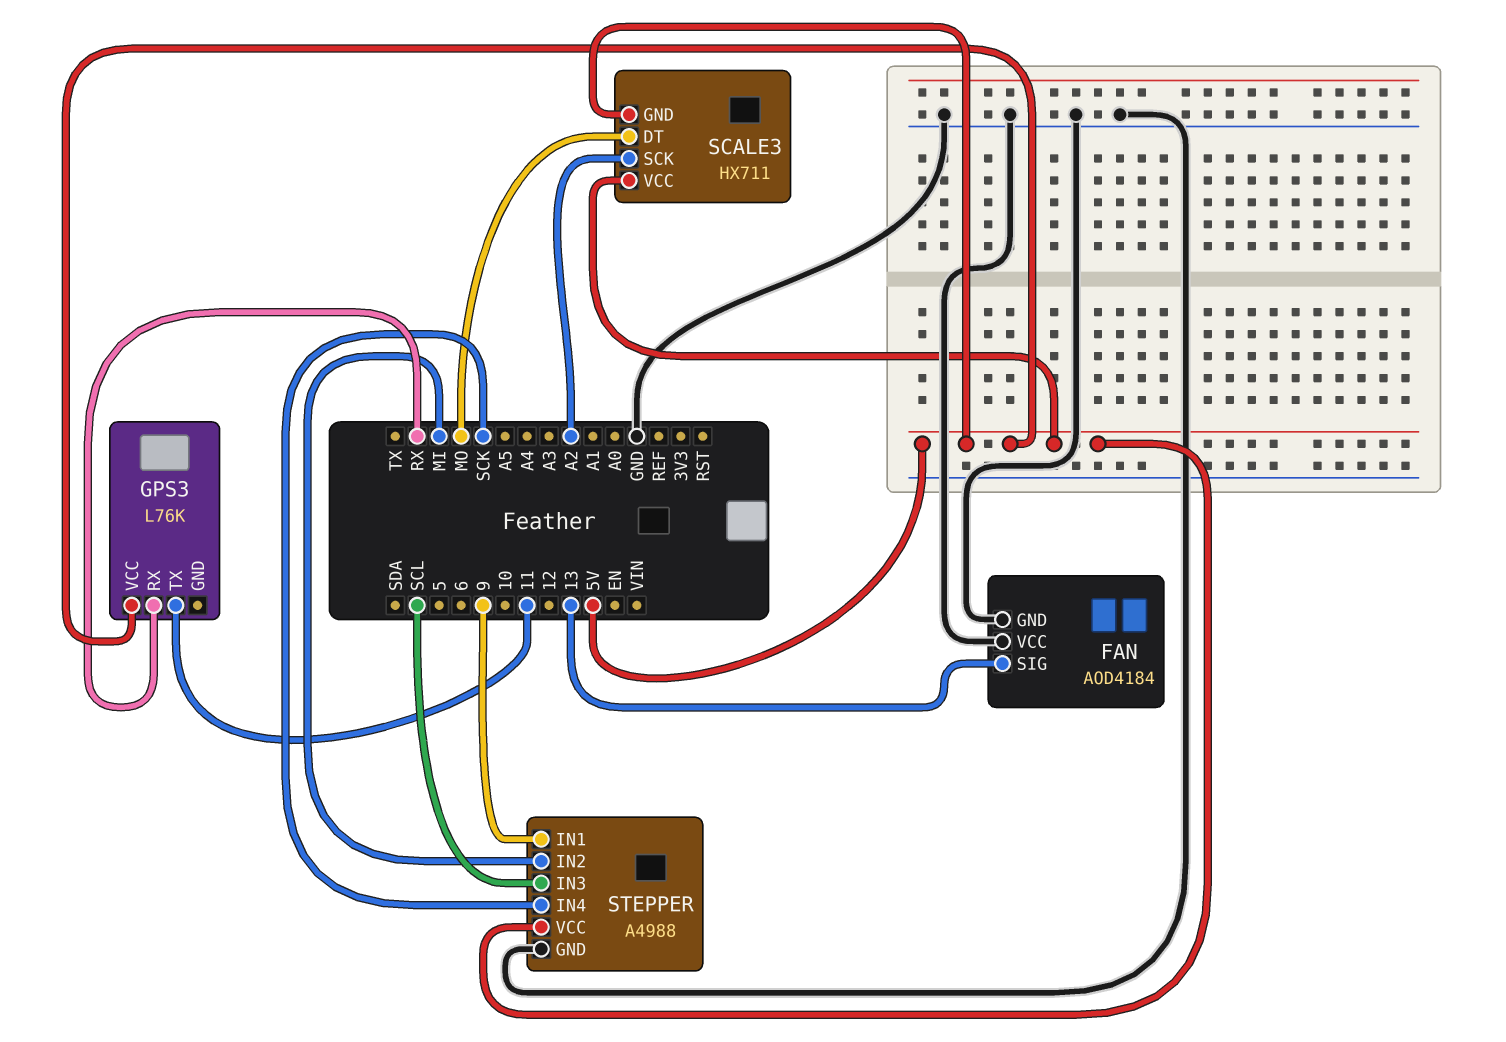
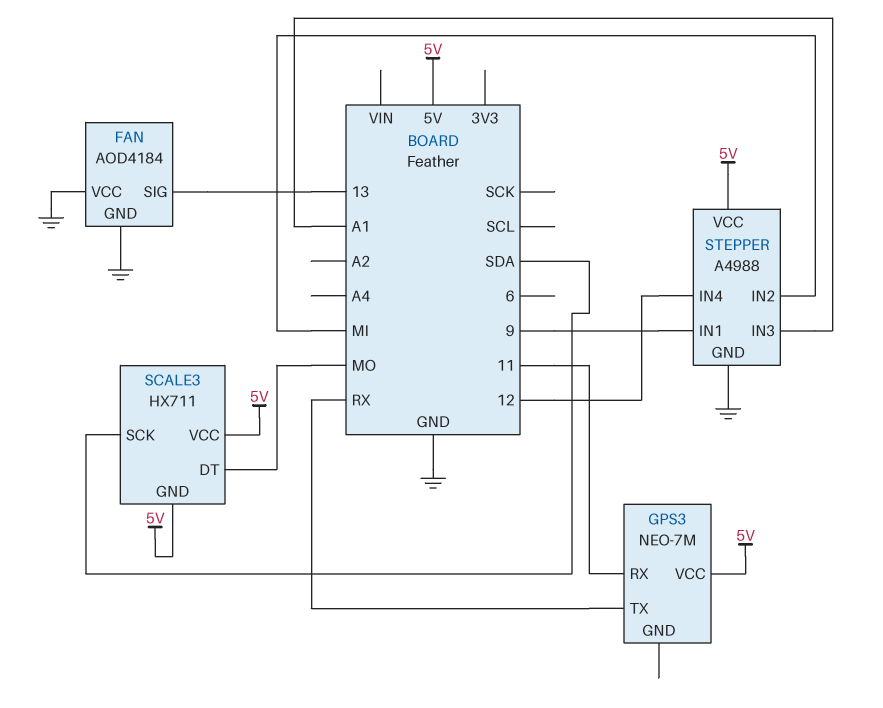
GPS3: L76K -> NEO-7M
GPS3 pin RX: RX -> 11
GPS3 pin TX: 11 -> RX
SCALE3 pin SCK: A2 -> SDA
STEPPER pin IN3: SCL -> A1
STEPPER pin IN4: SCK -> 12

